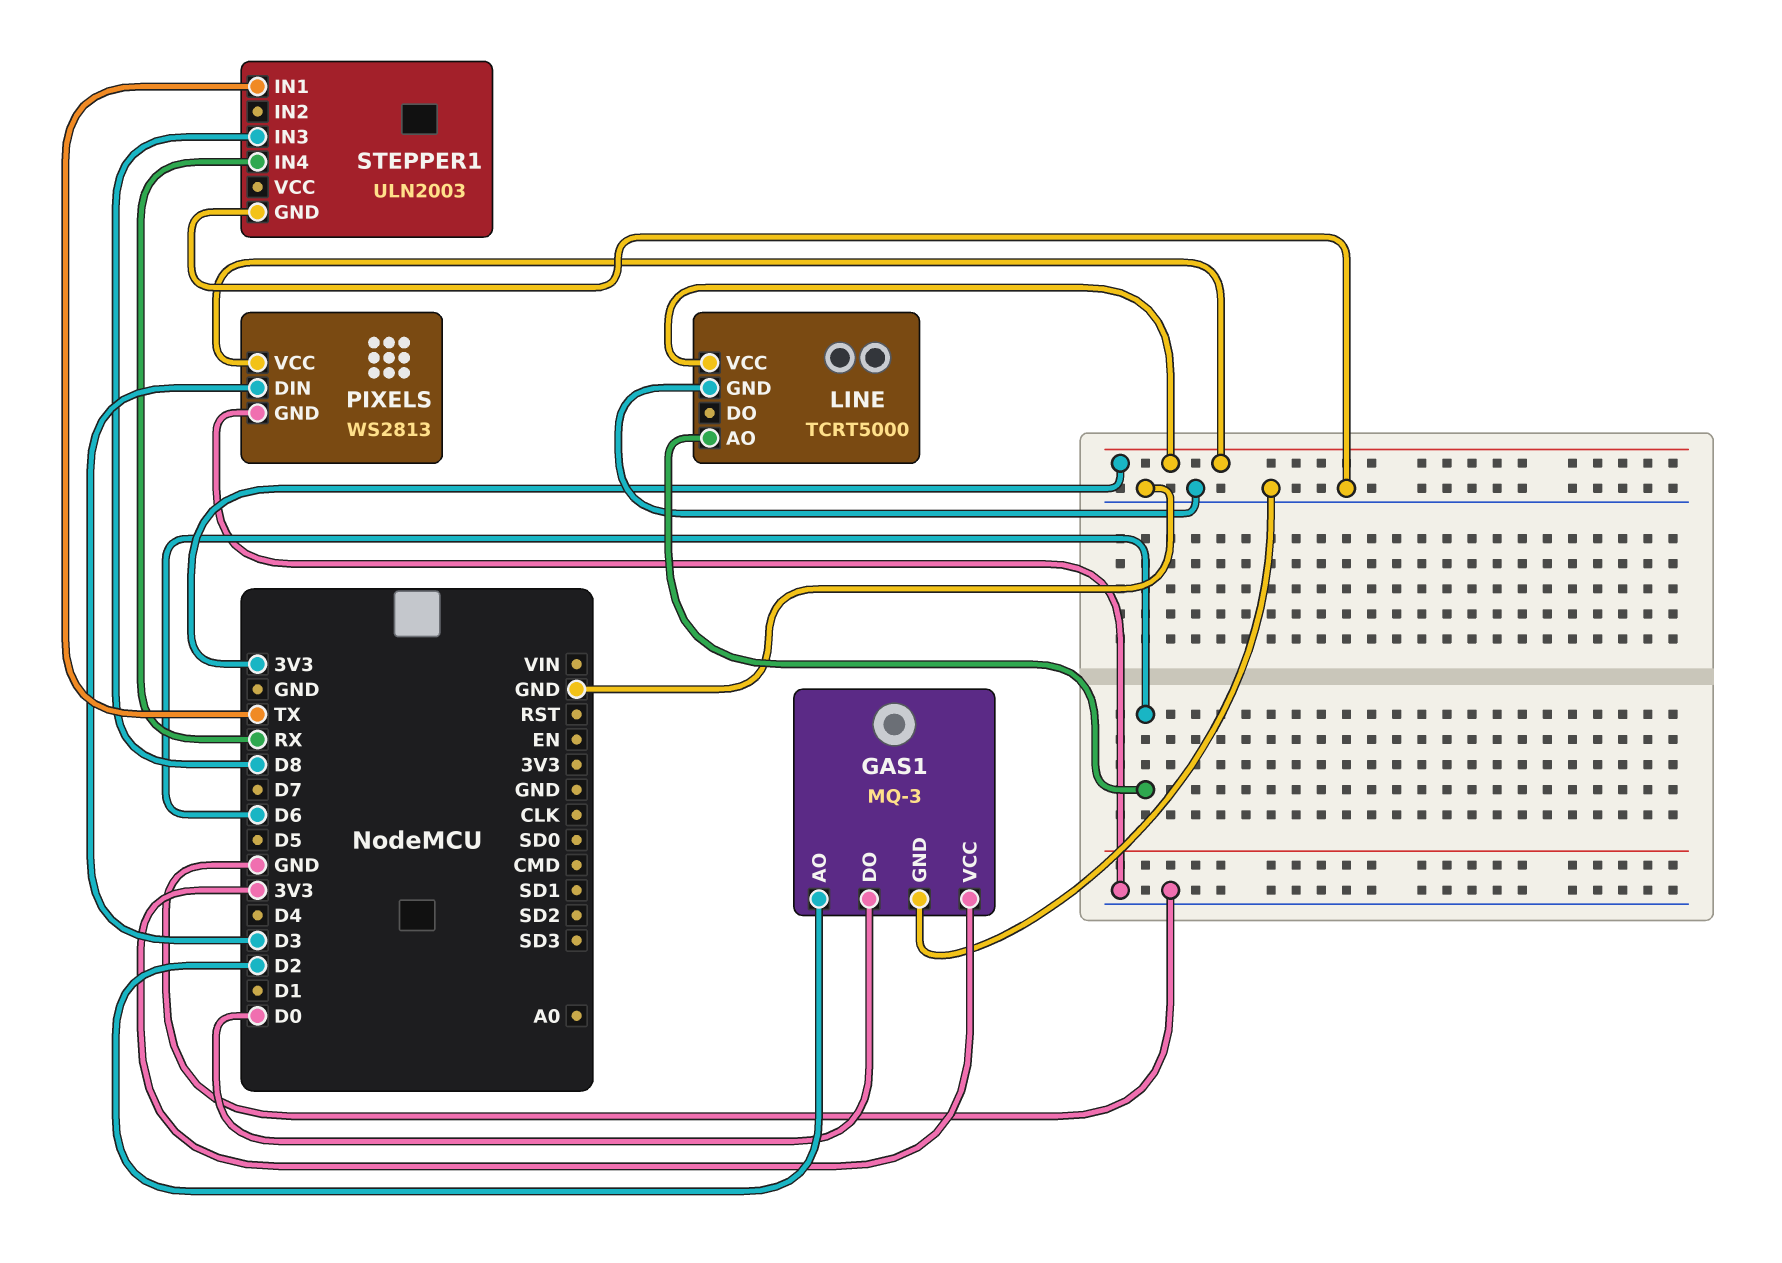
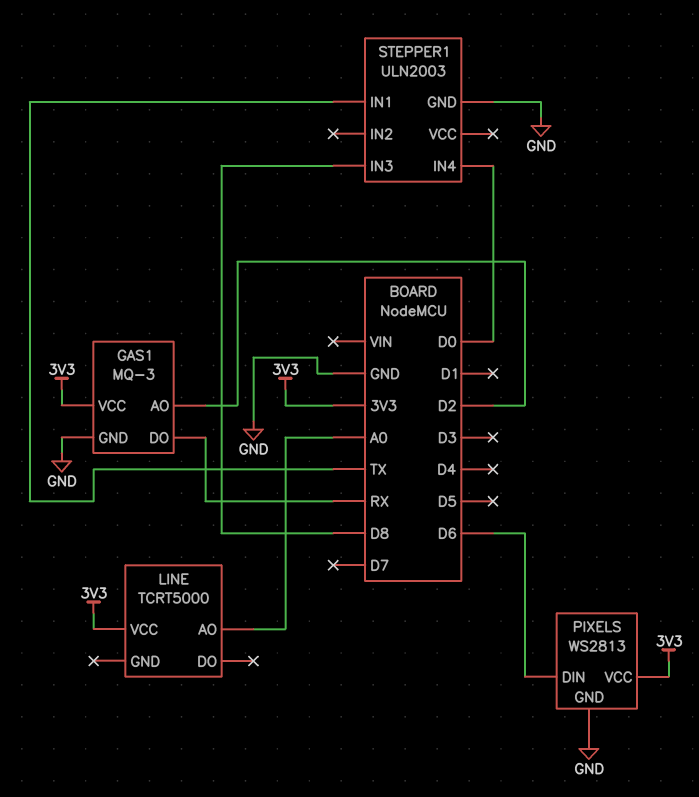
GAS1 pin DO: D0 -> RX
LINE pin AO: D6 -> A0
LINE pin GND: GND -> none
PIXELS pin DIN: D3 -> D6
STEPPER1 pin IN4: RX -> D0

